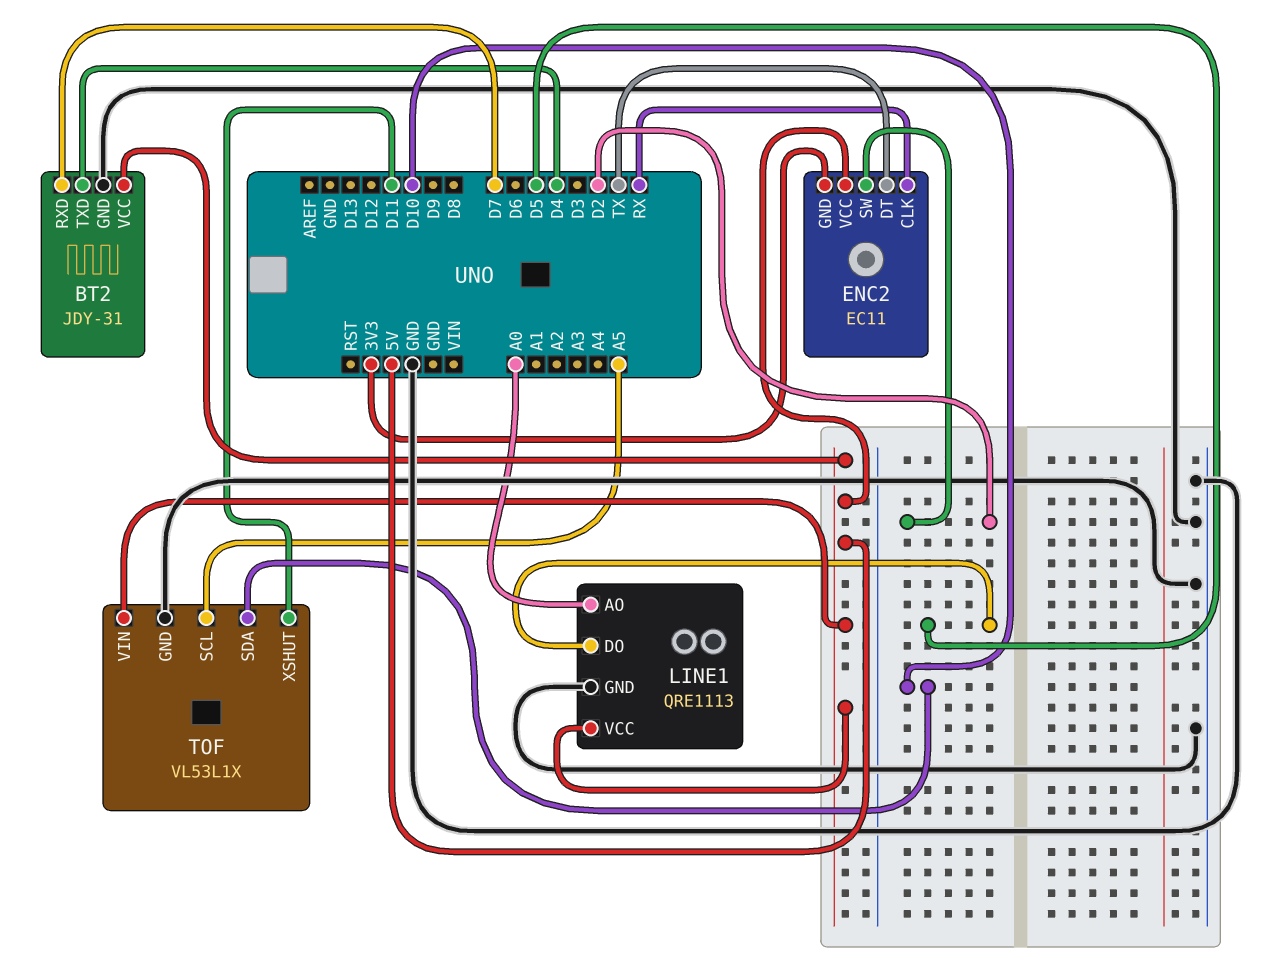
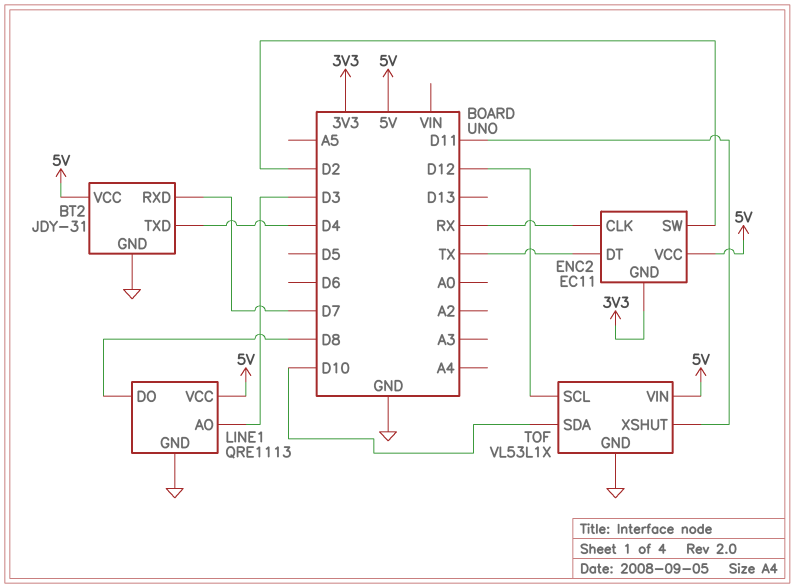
LINE1 pin AO: A0 -> D3
LINE1 pin DO: D5 -> D8
TOF pin SCL: A5 -> D12

